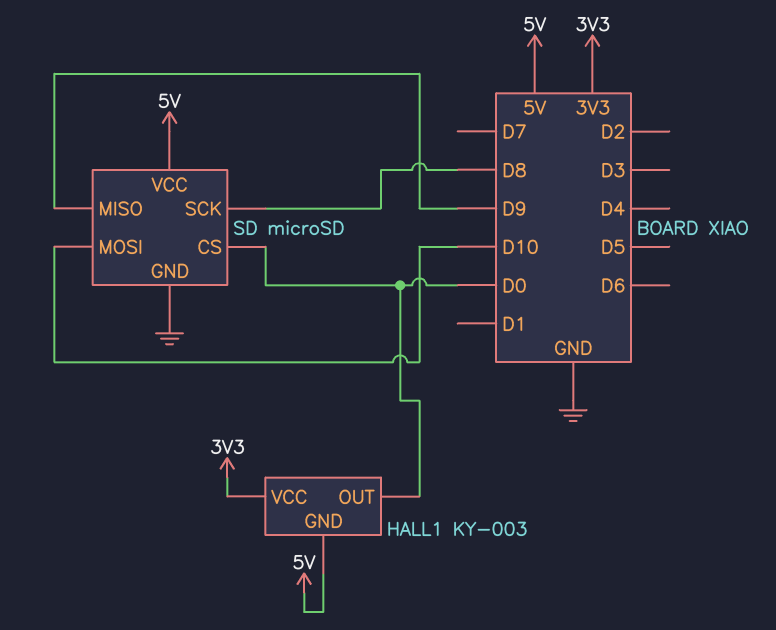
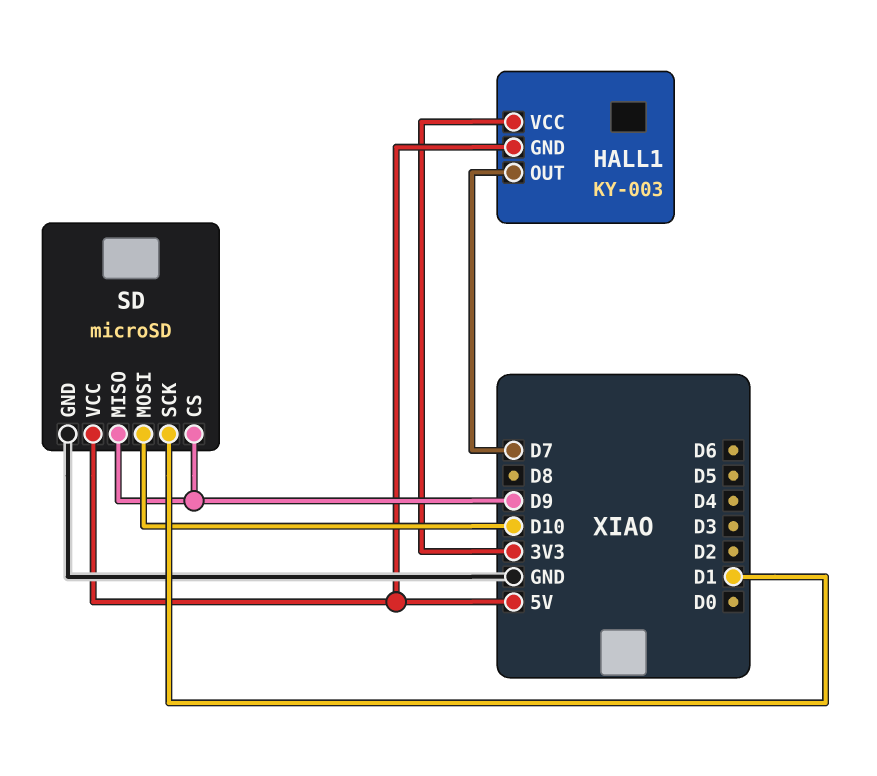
HALL1 pin OUT: D0 -> D7
SD pin CS: D0 -> D9
SD pin SCK: D8 -> D1

